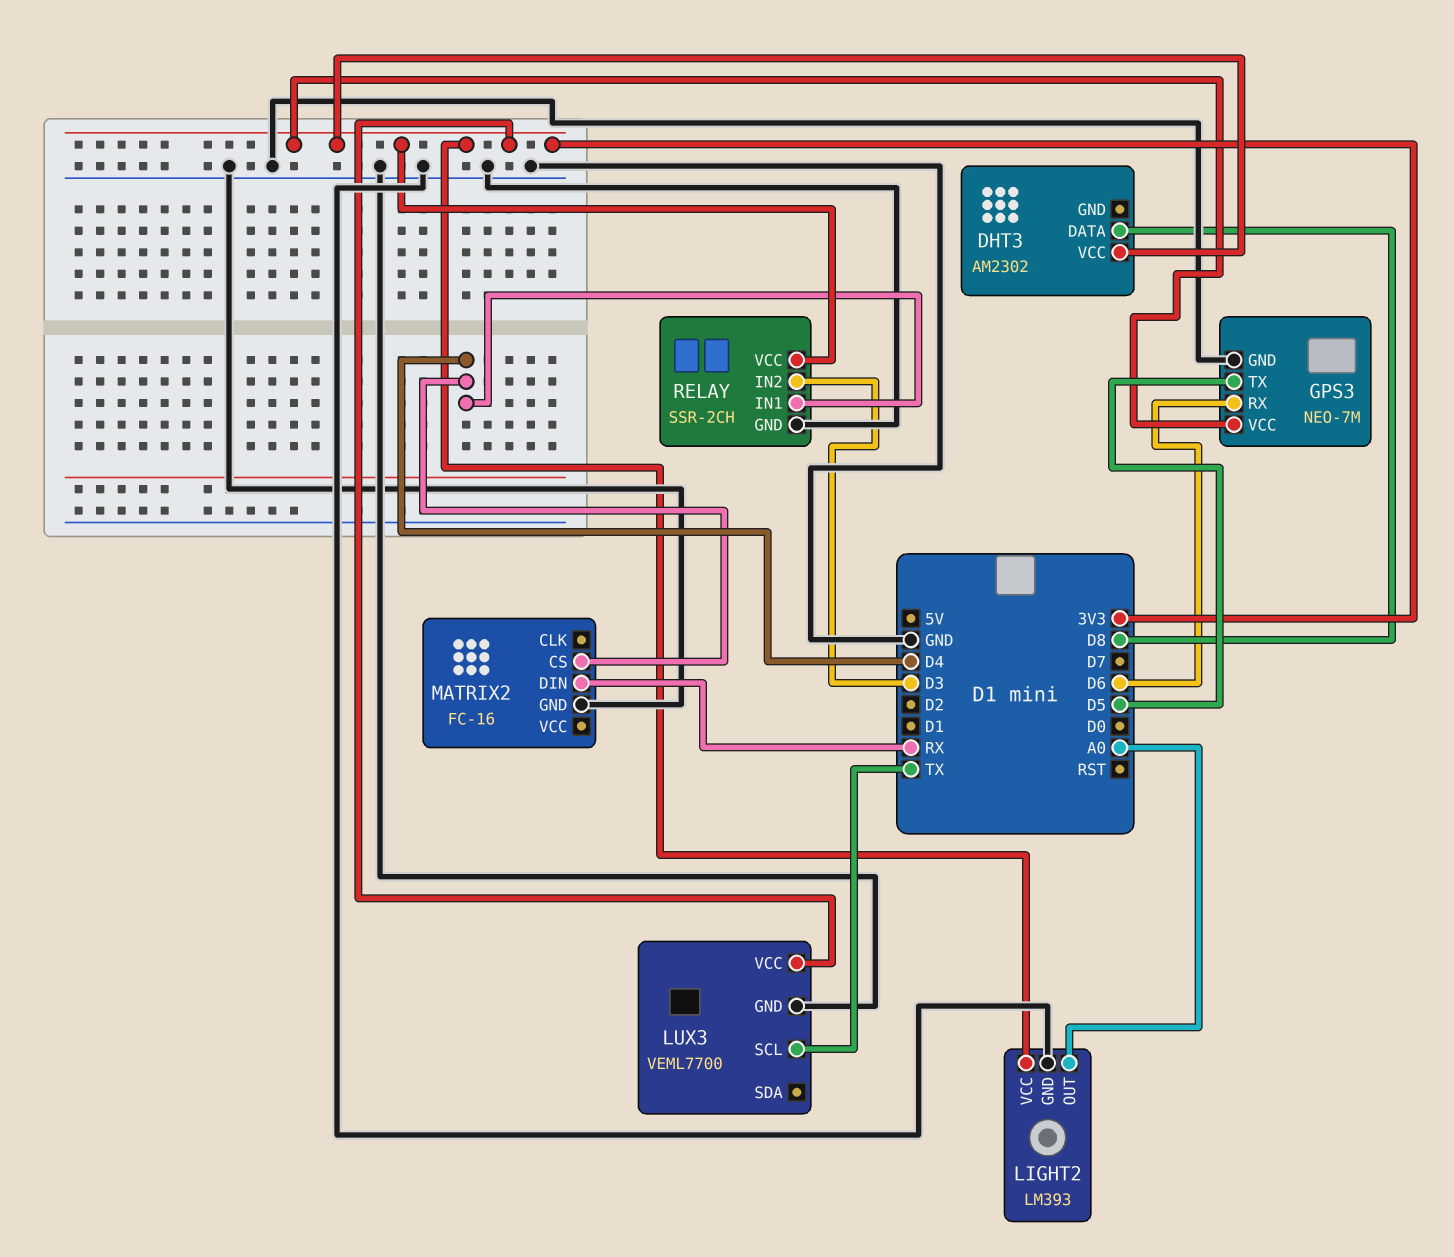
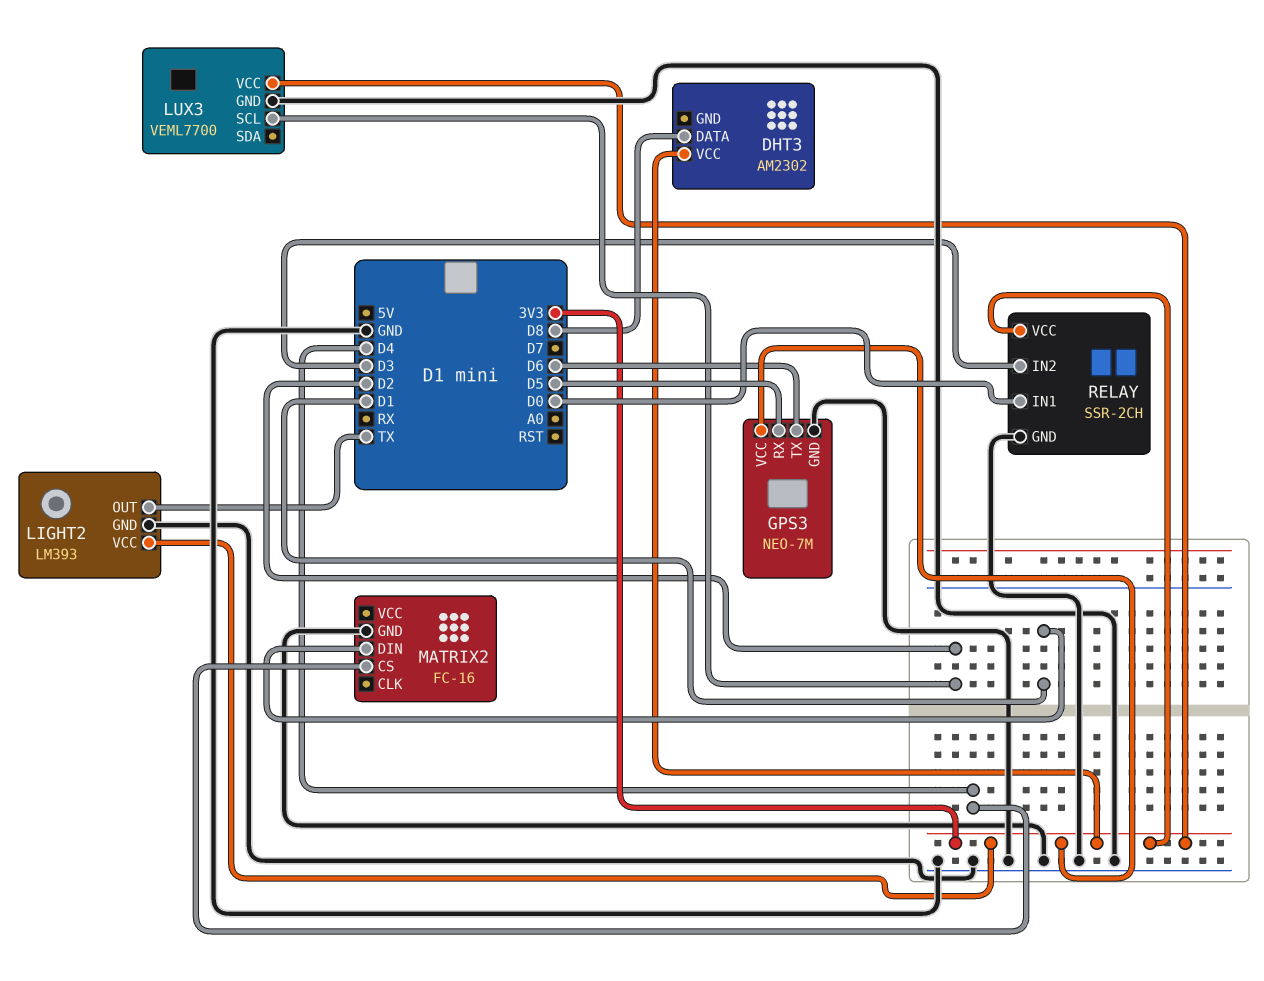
GPS3 pin RX: D6 -> D5
GPS3 pin TX: D5 -> D6
LIGHT2 pin OUT: A0 -> TX
LUX3 pin SCL: TX -> D2
MATRIX2 pin DIN: RX -> D1
RELAY pin IN1: D4 -> D0

